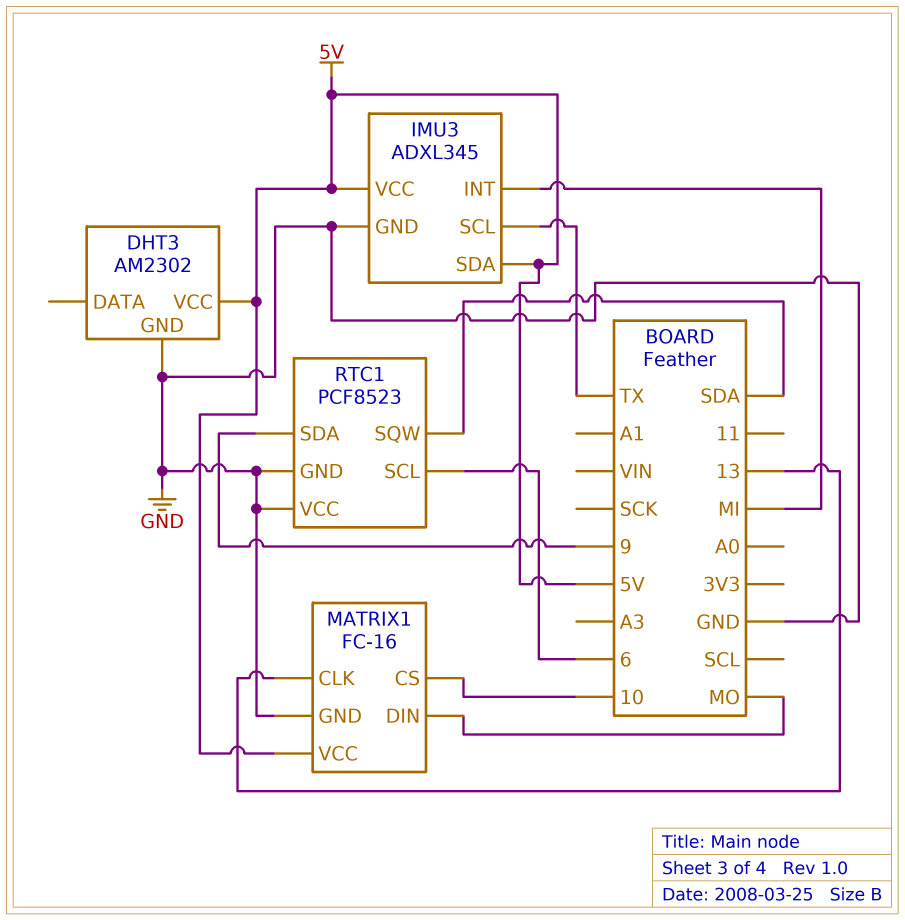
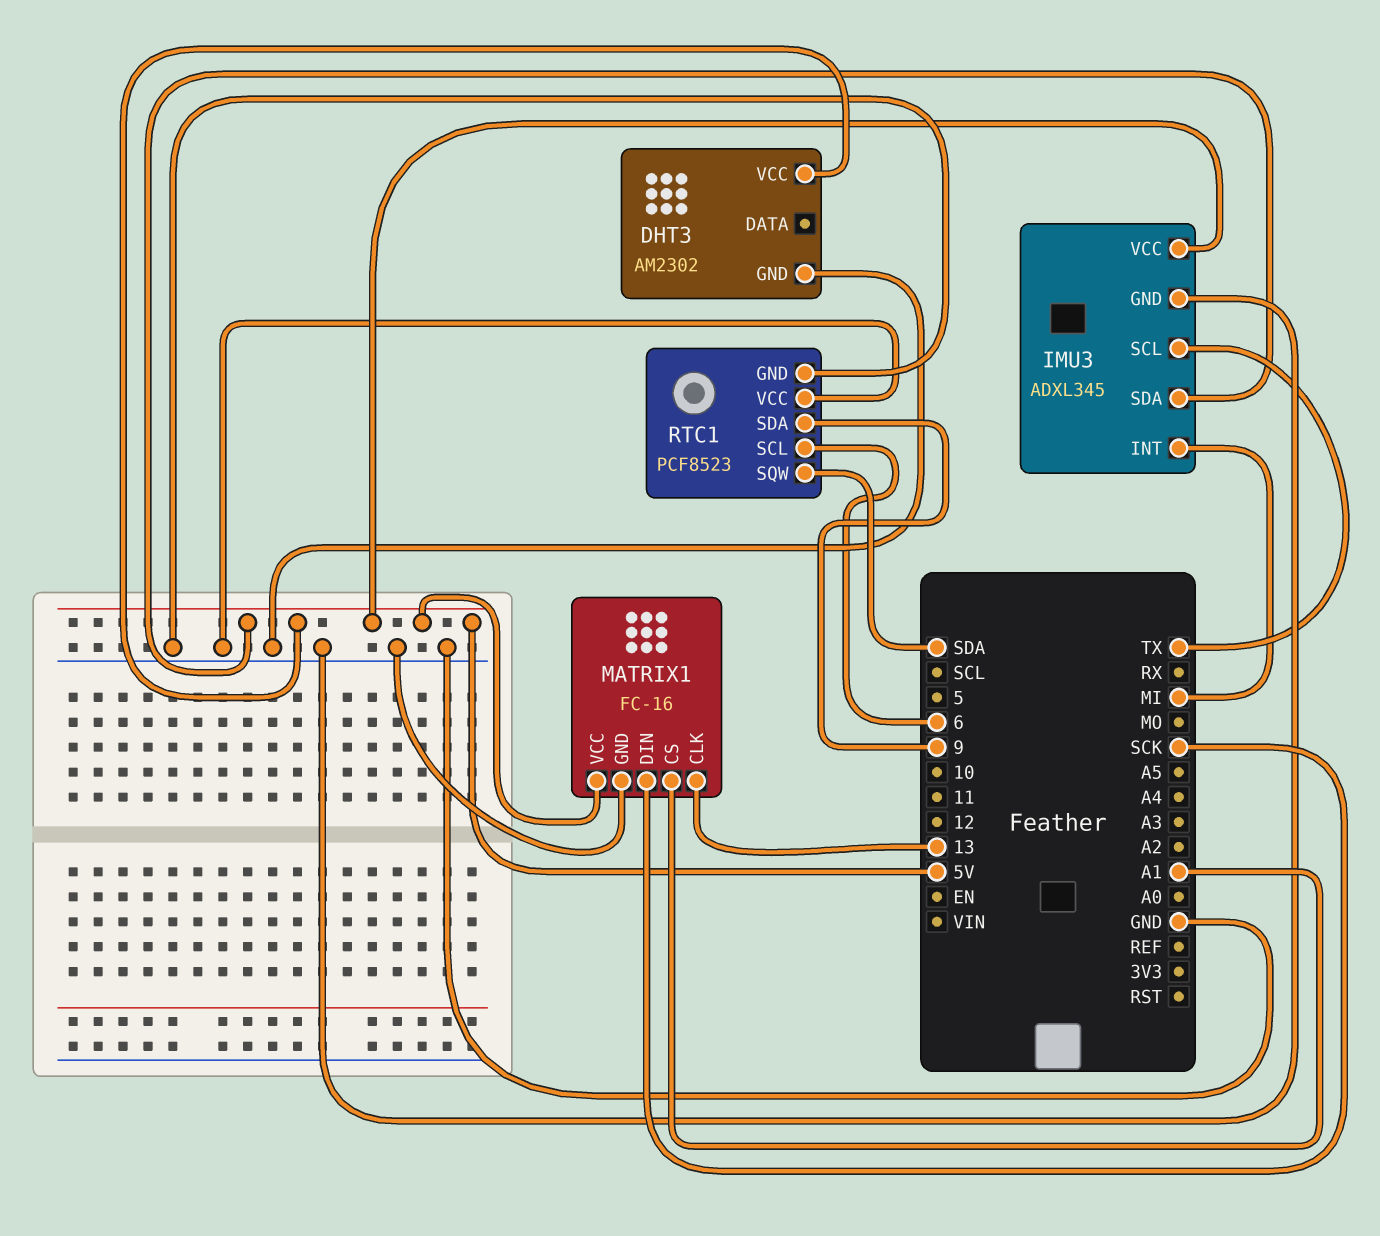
MATRIX1 pin CS: 10 -> A1
MATRIX1 pin DIN: MO -> SCK

